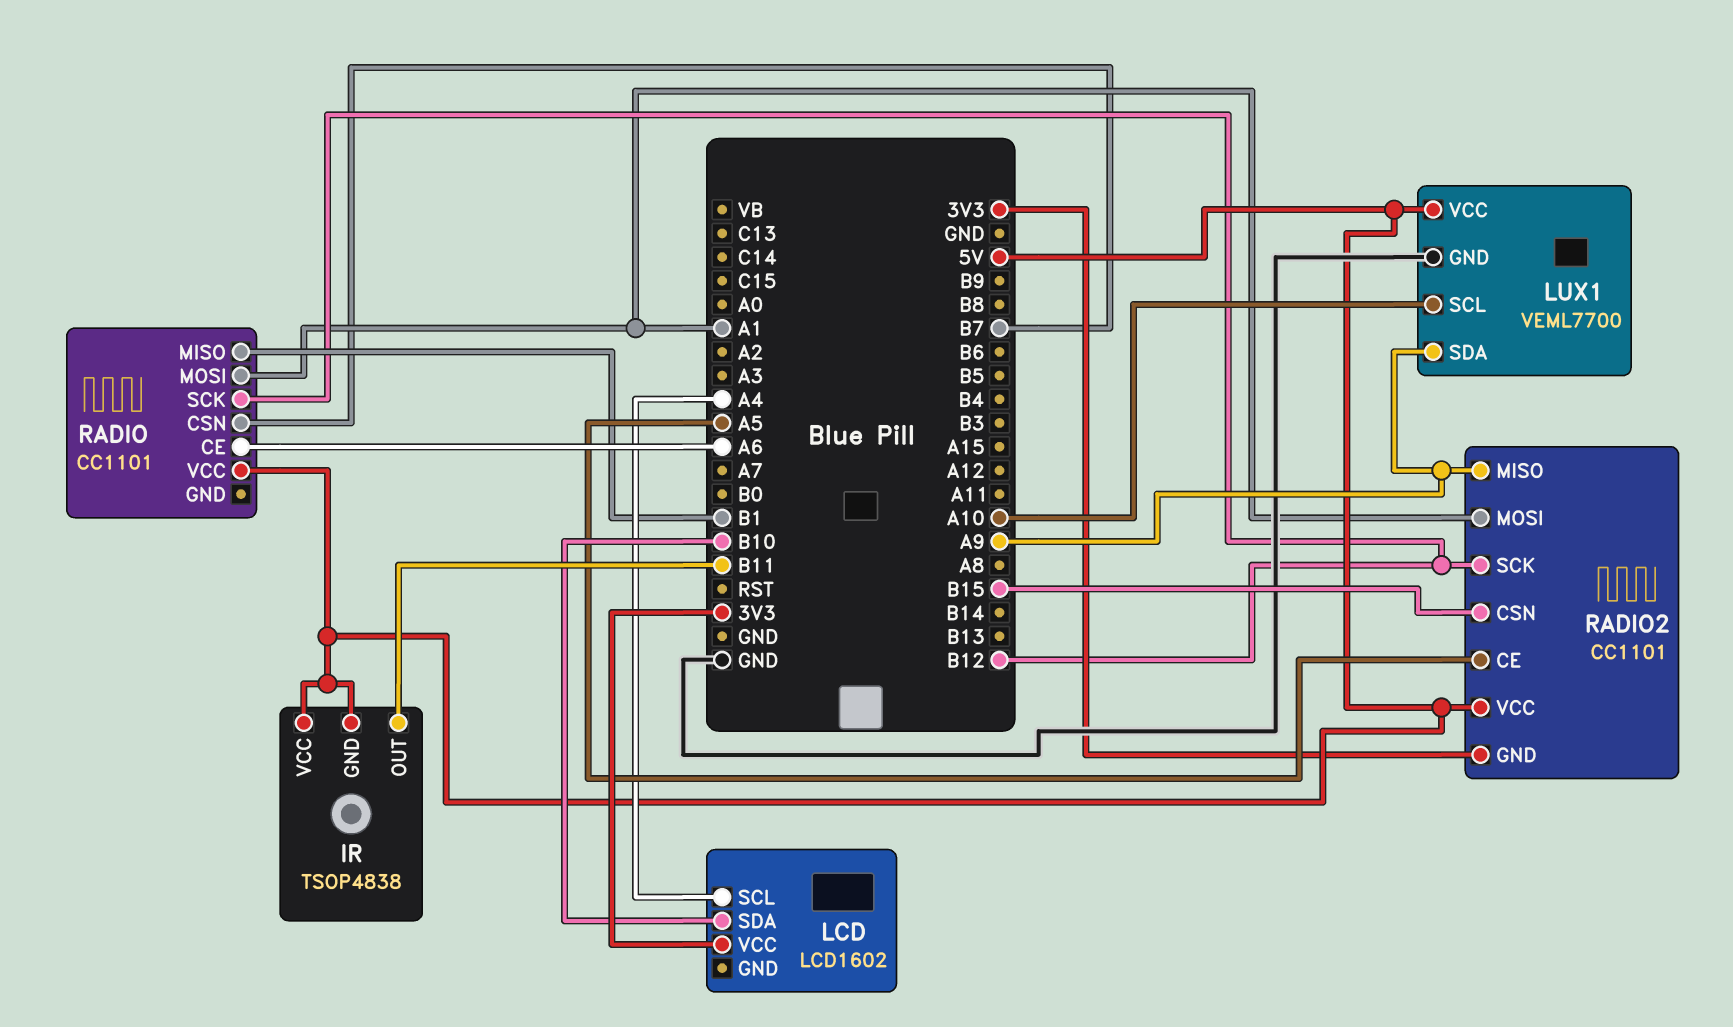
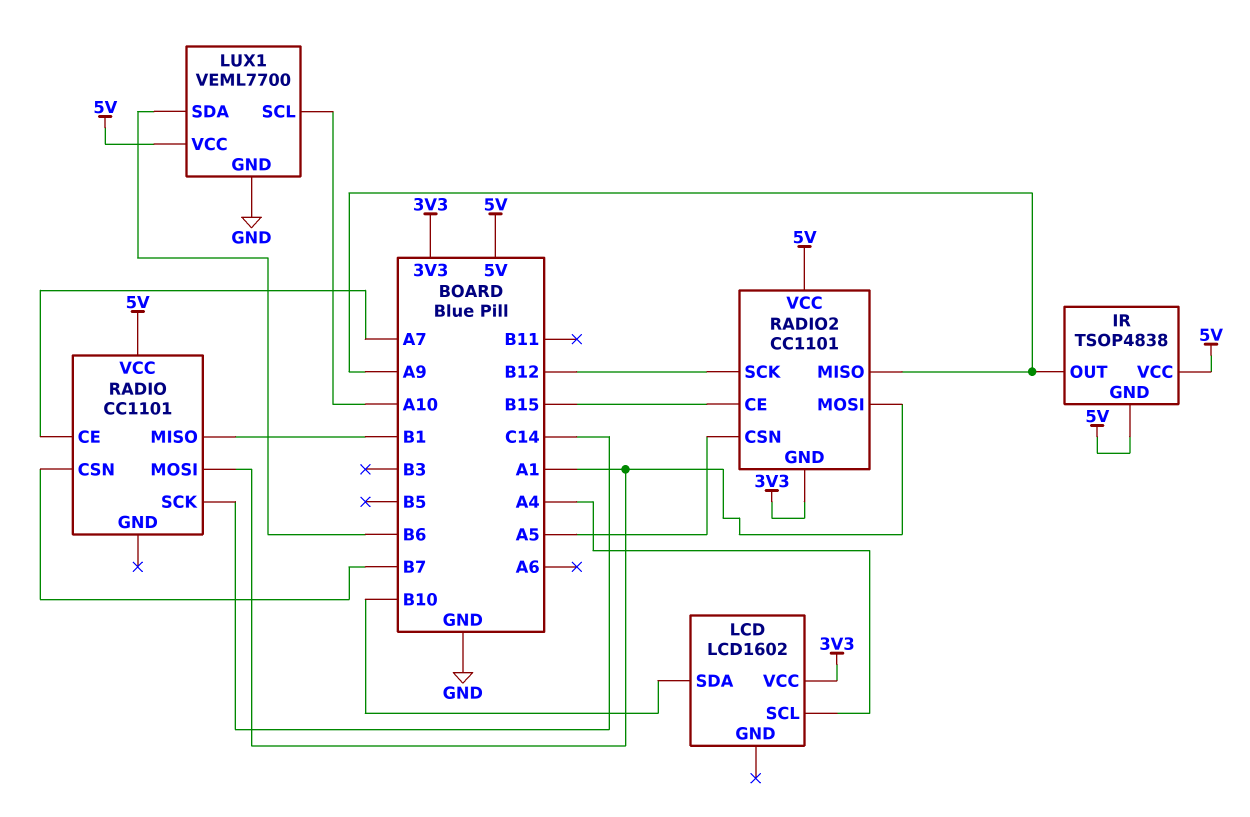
IR pin OUT: B11 -> A9
LUX1 pin SDA: A9 -> B6
RADIO pin CE: A6 -> A7
RADIO pin SCK: B12 -> C14
RADIO2 pin CE: A5 -> B15
RADIO2 pin CSN: B15 -> A5

